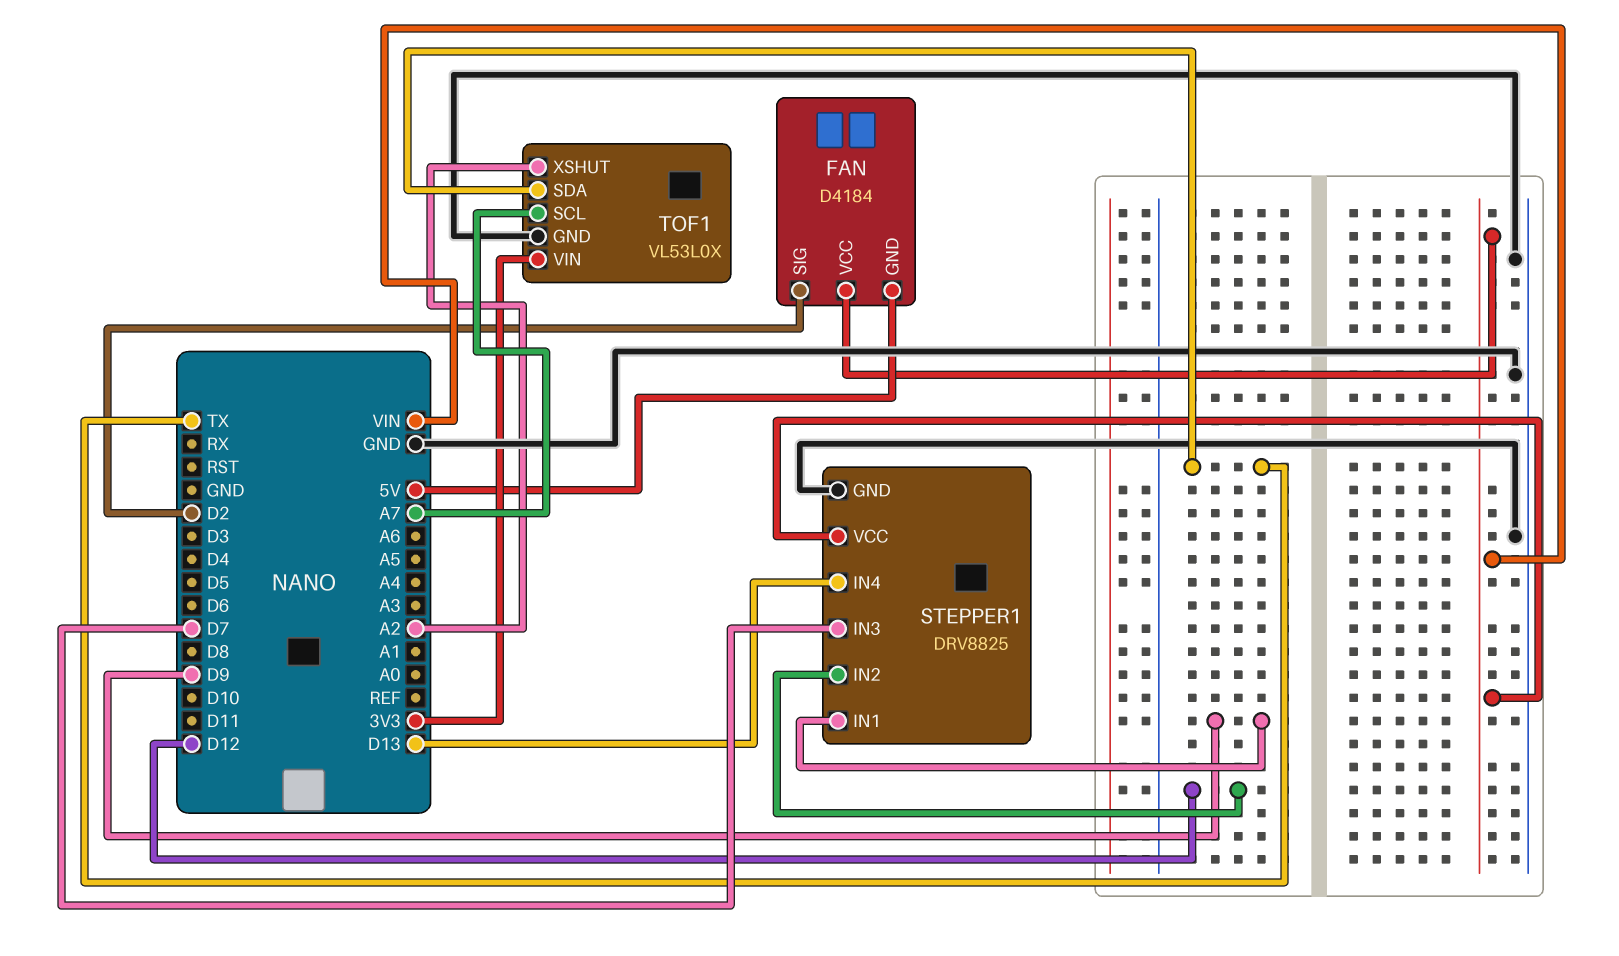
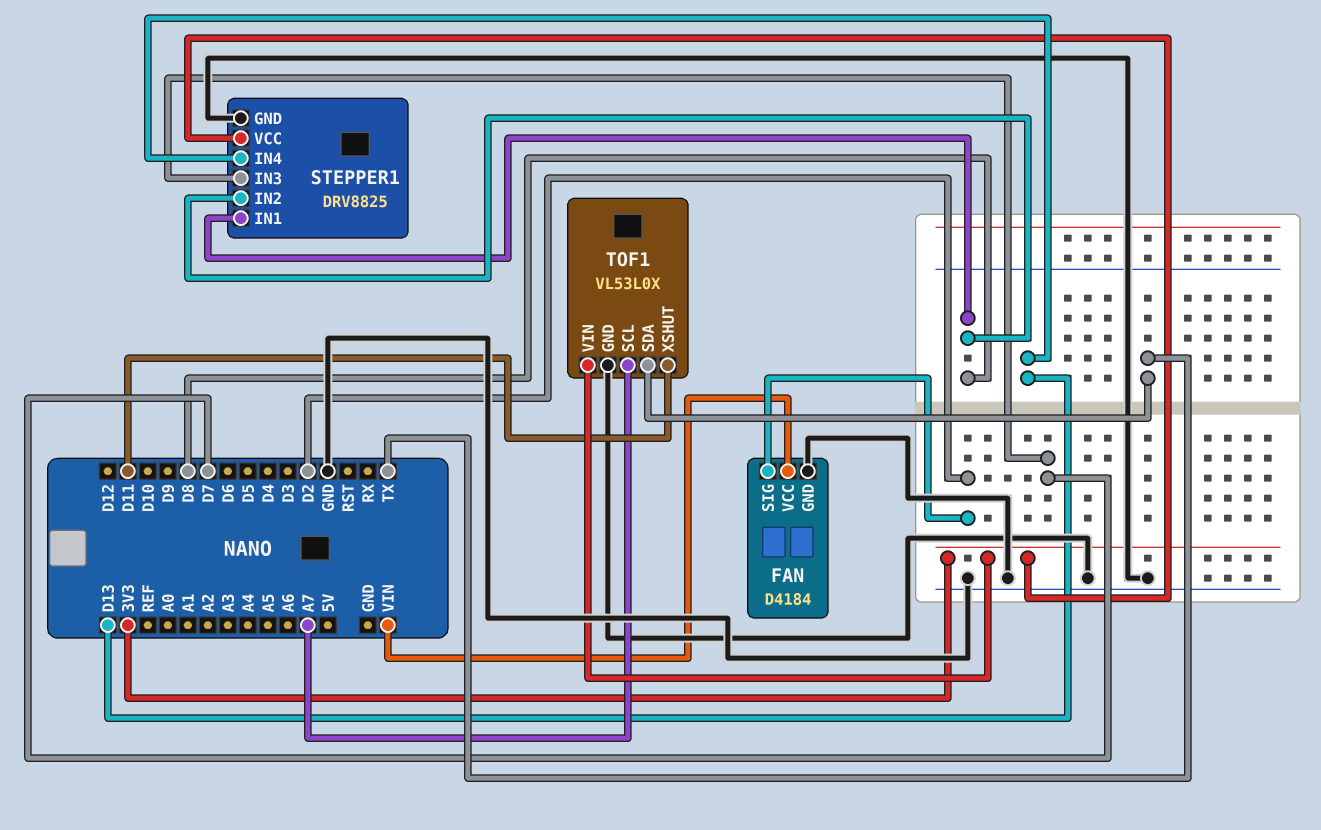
FAN pin GND: 5V -> GND
STEPPER1 pin IN1: D9 -> D8
STEPPER1 pin IN2: D12 -> D8
STEPPER1 pin VCC: VIN -> 3V3
TOF1 pin XSHUT: A2 -> D11

